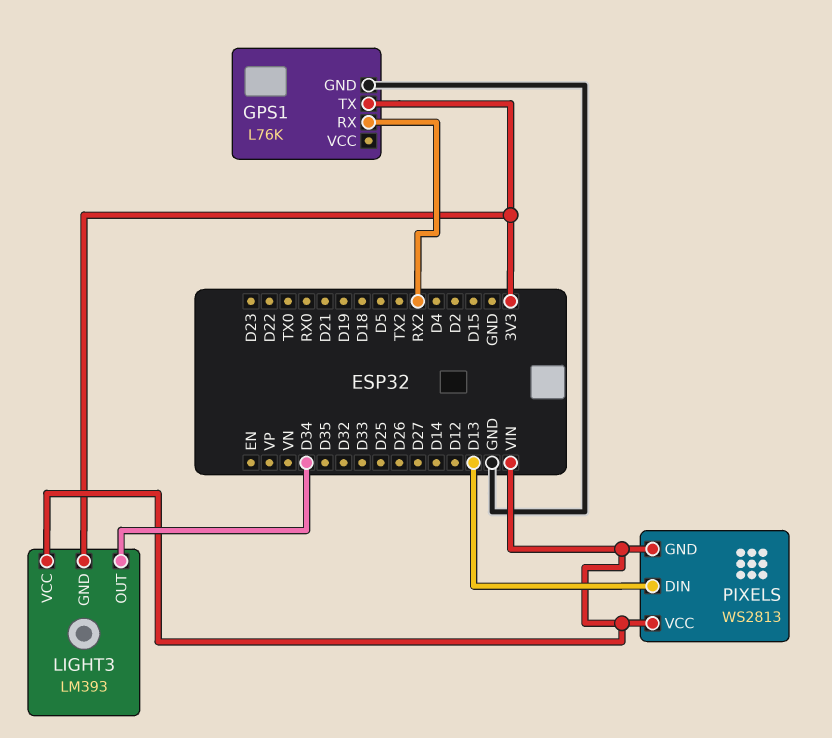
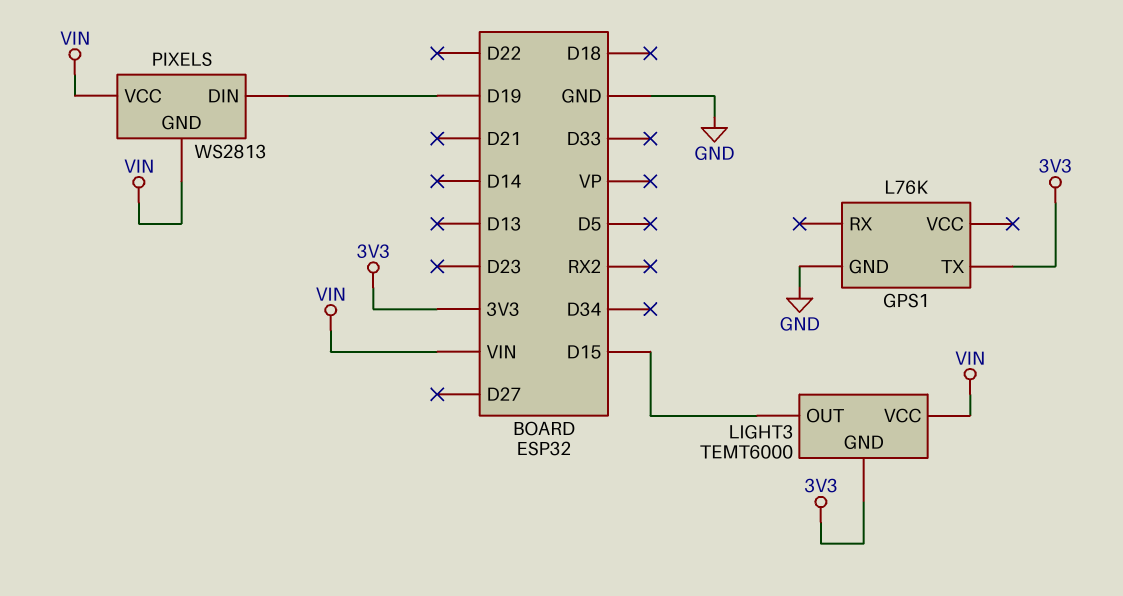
GPS1 pin RX: RX2 -> none
LIGHT3: LM393 -> TEMT6000
LIGHT3 pin OUT: D34 -> D15
PIXELS pin DIN: D13 -> D19

